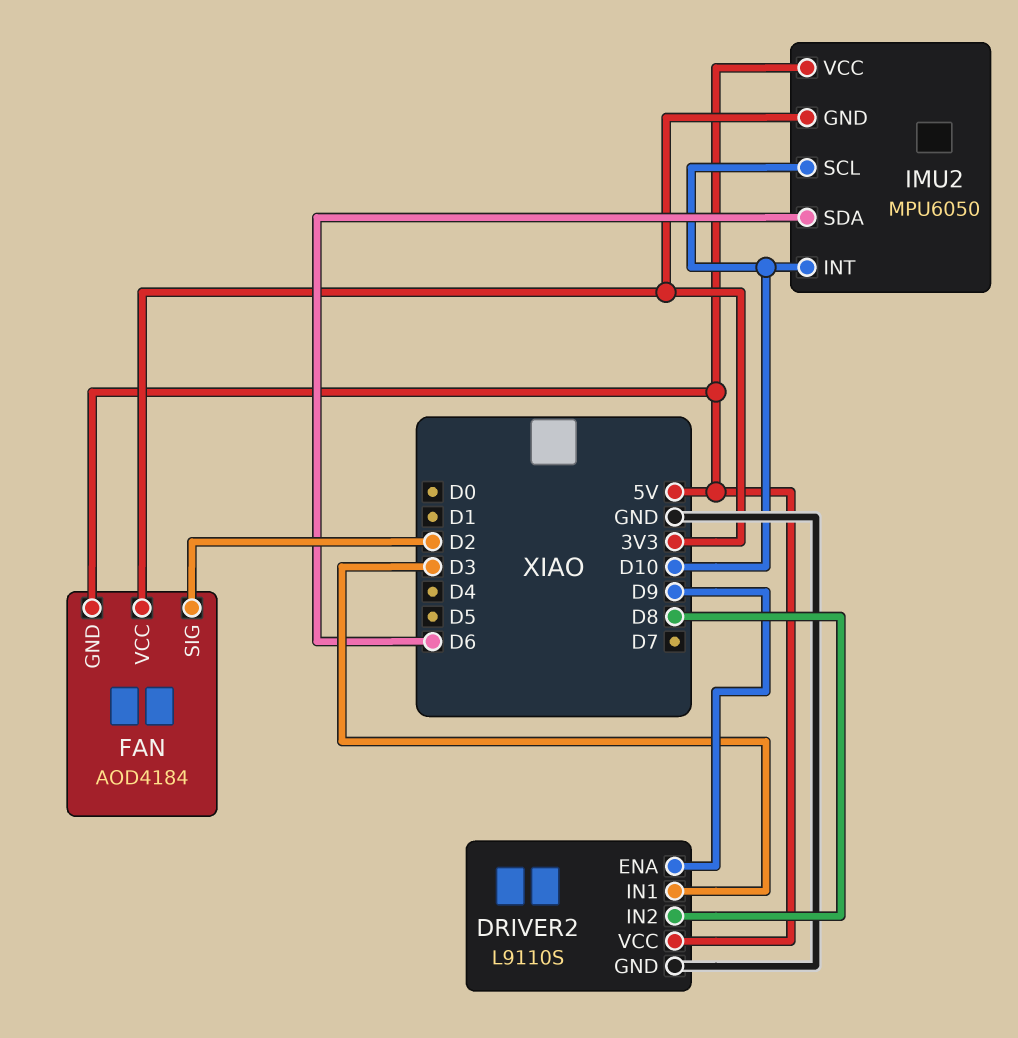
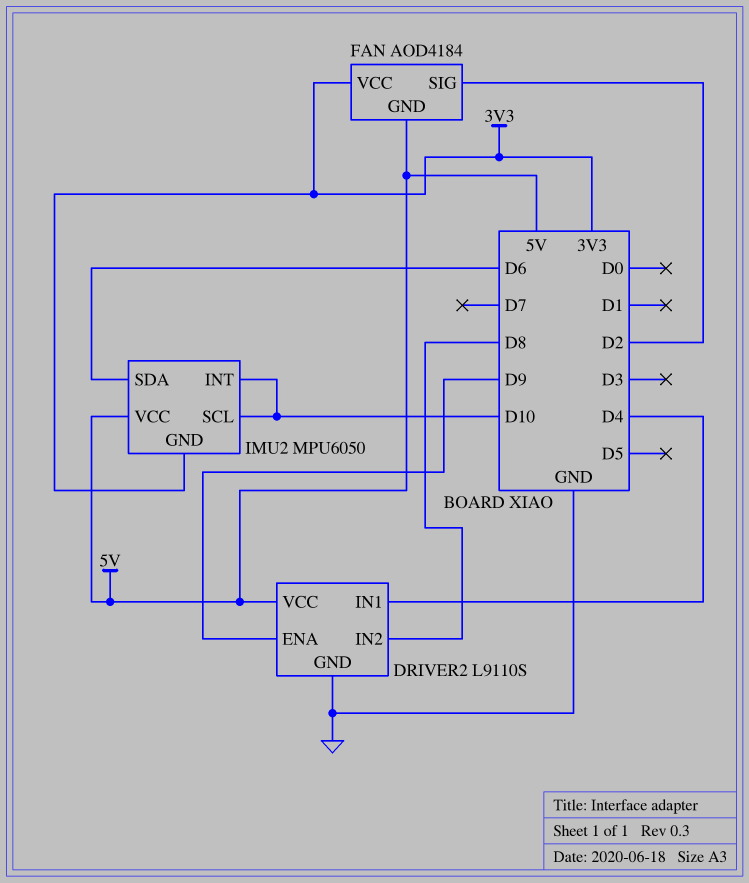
DRIVER2 pin IN1: D3 -> D4

